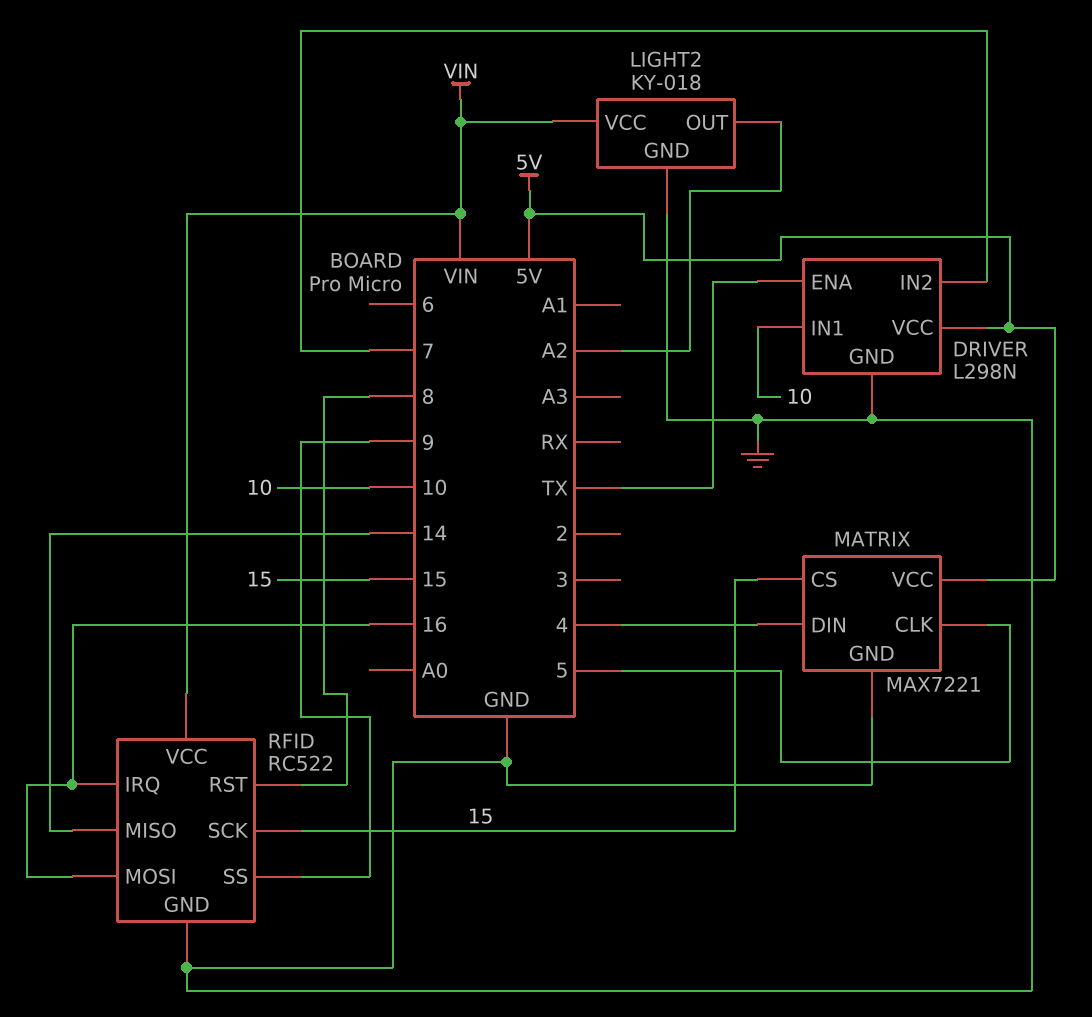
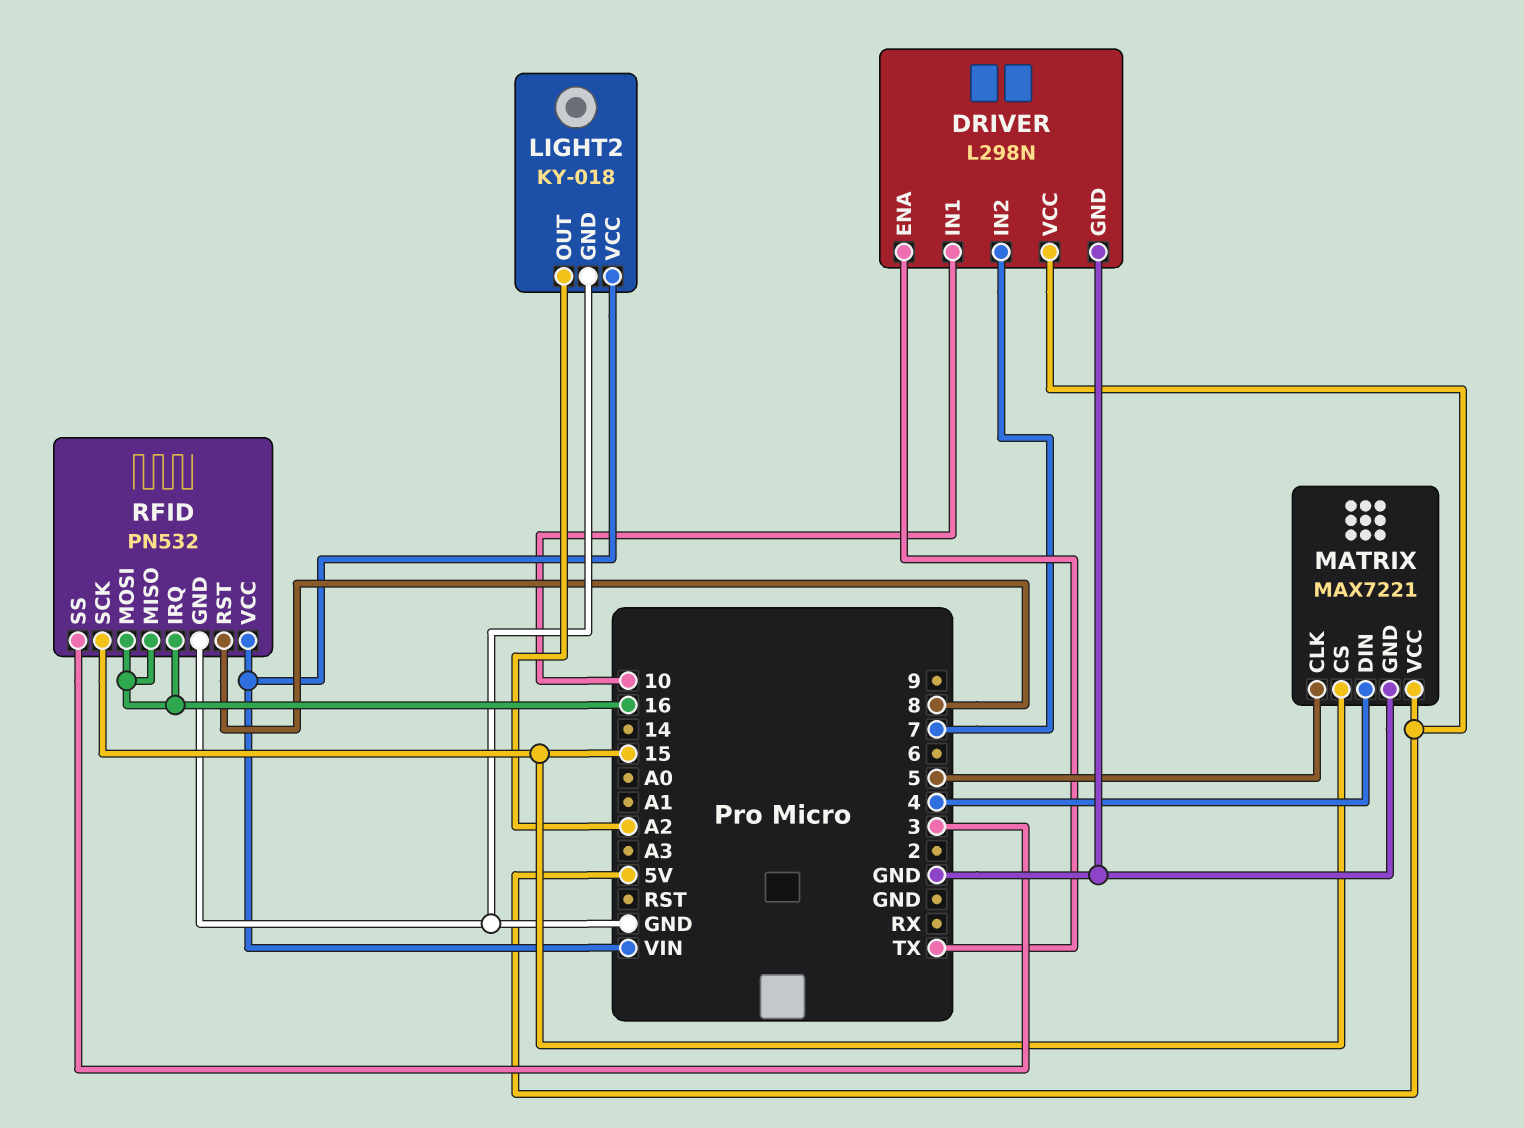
RFID: RC522 -> PN532
RFID pin MISO: 14 -> 16
RFID pin SS: 9 -> 3

